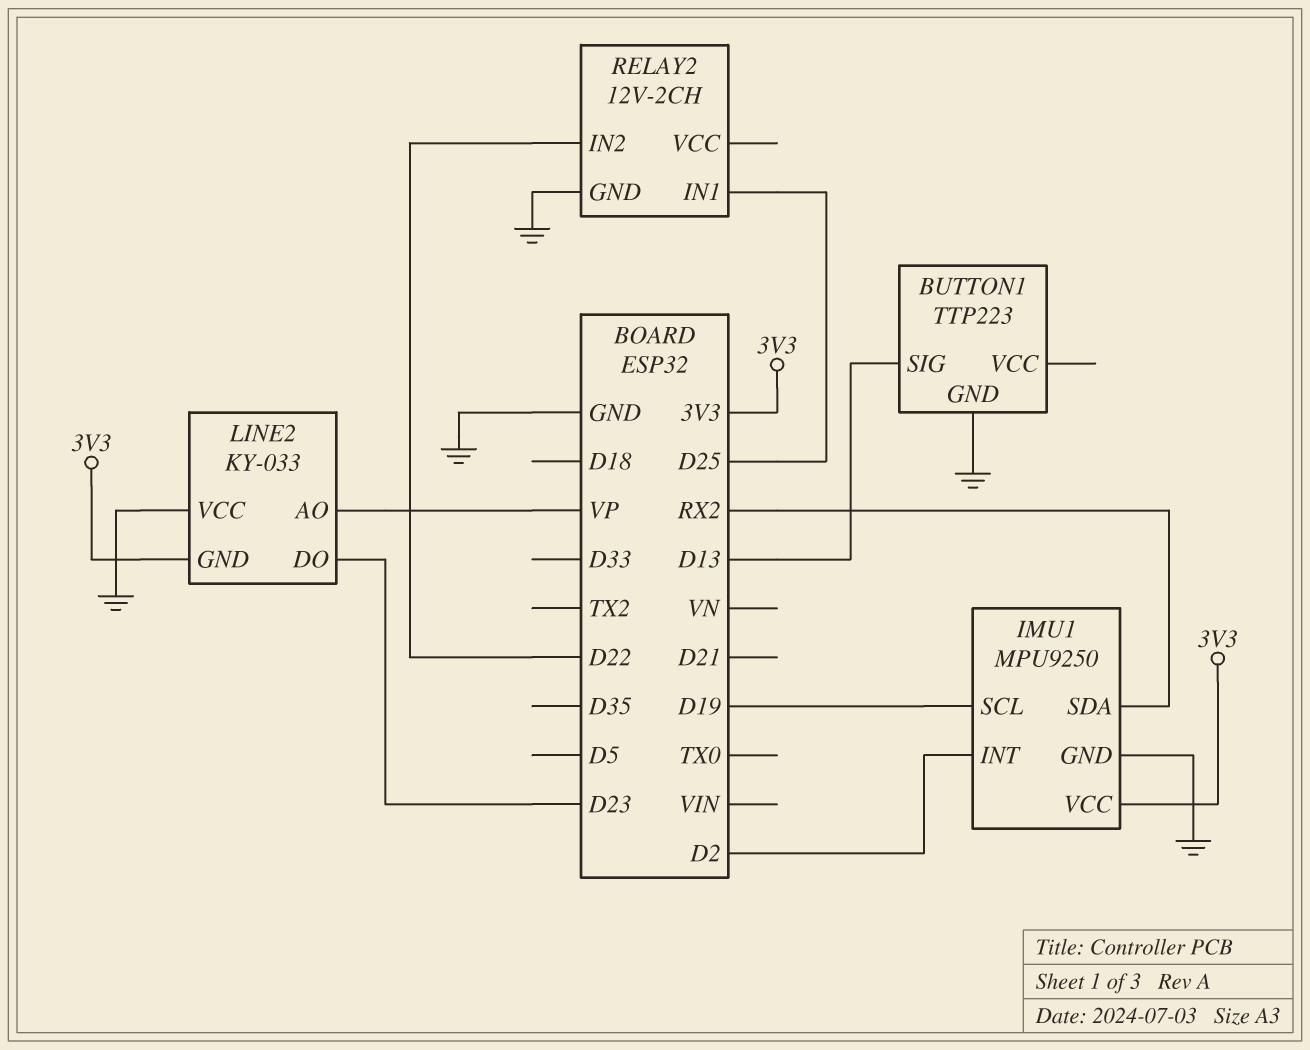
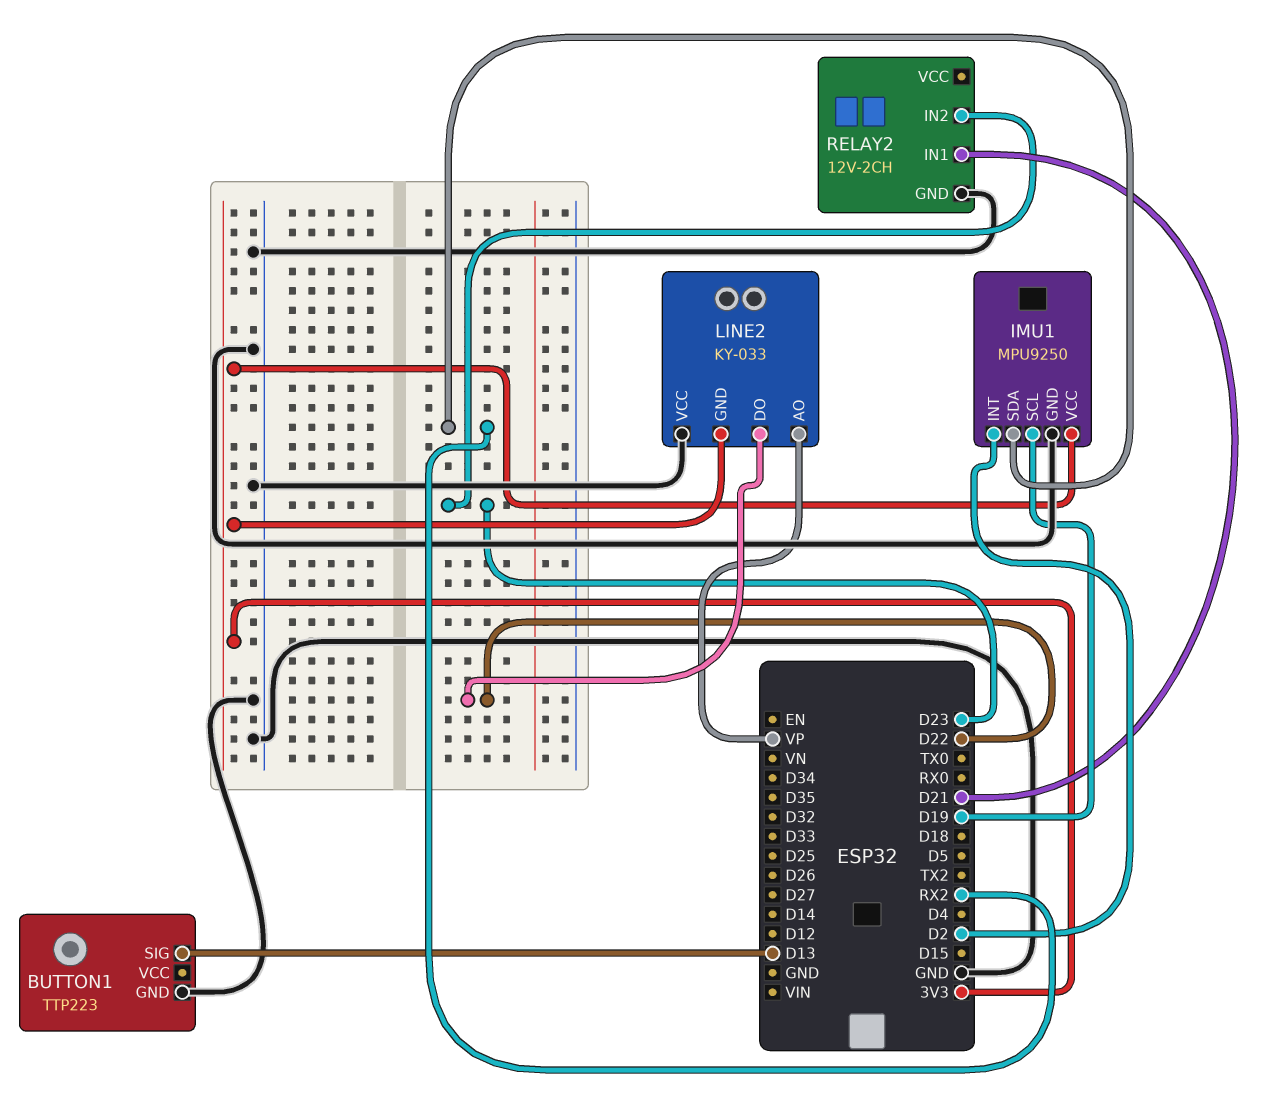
LINE2 pin DO: D23 -> D22
RELAY2 pin IN1: D25 -> D21
RELAY2 pin IN2: D22 -> D23

